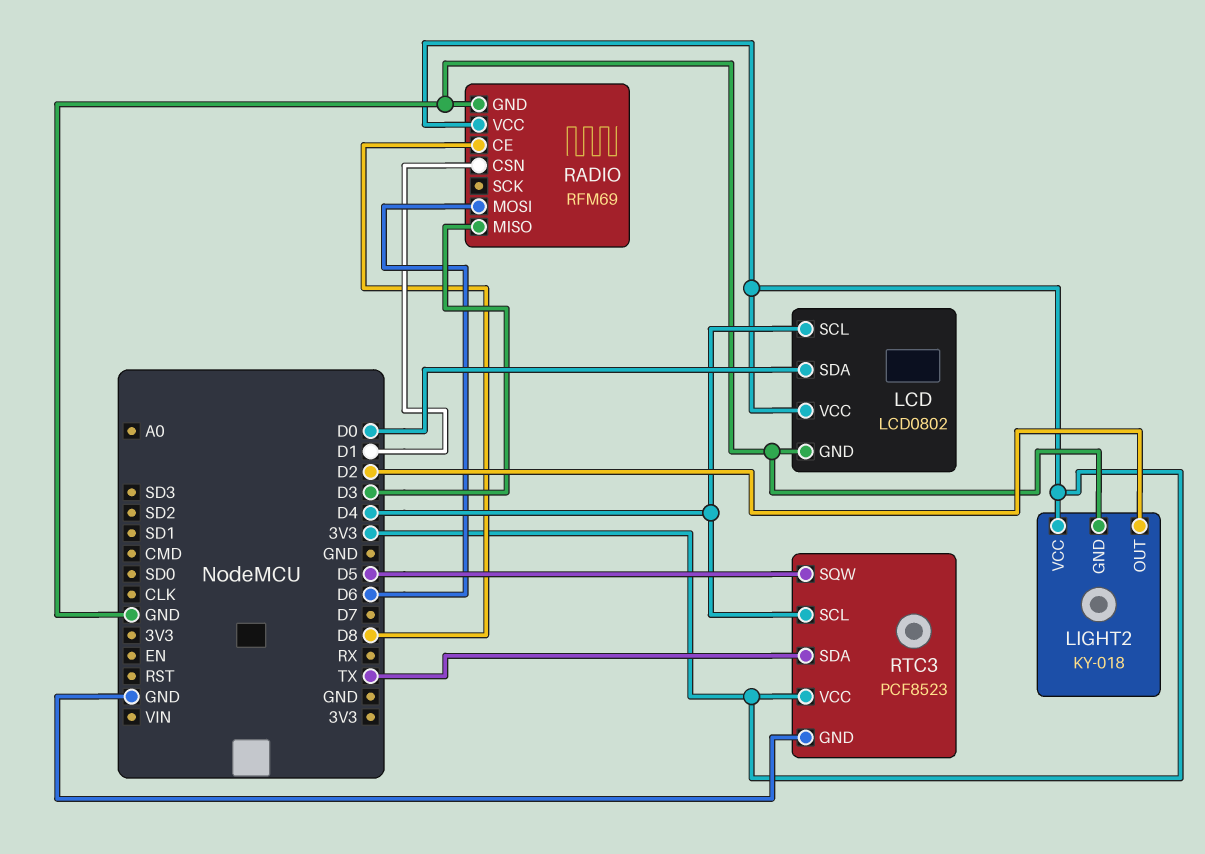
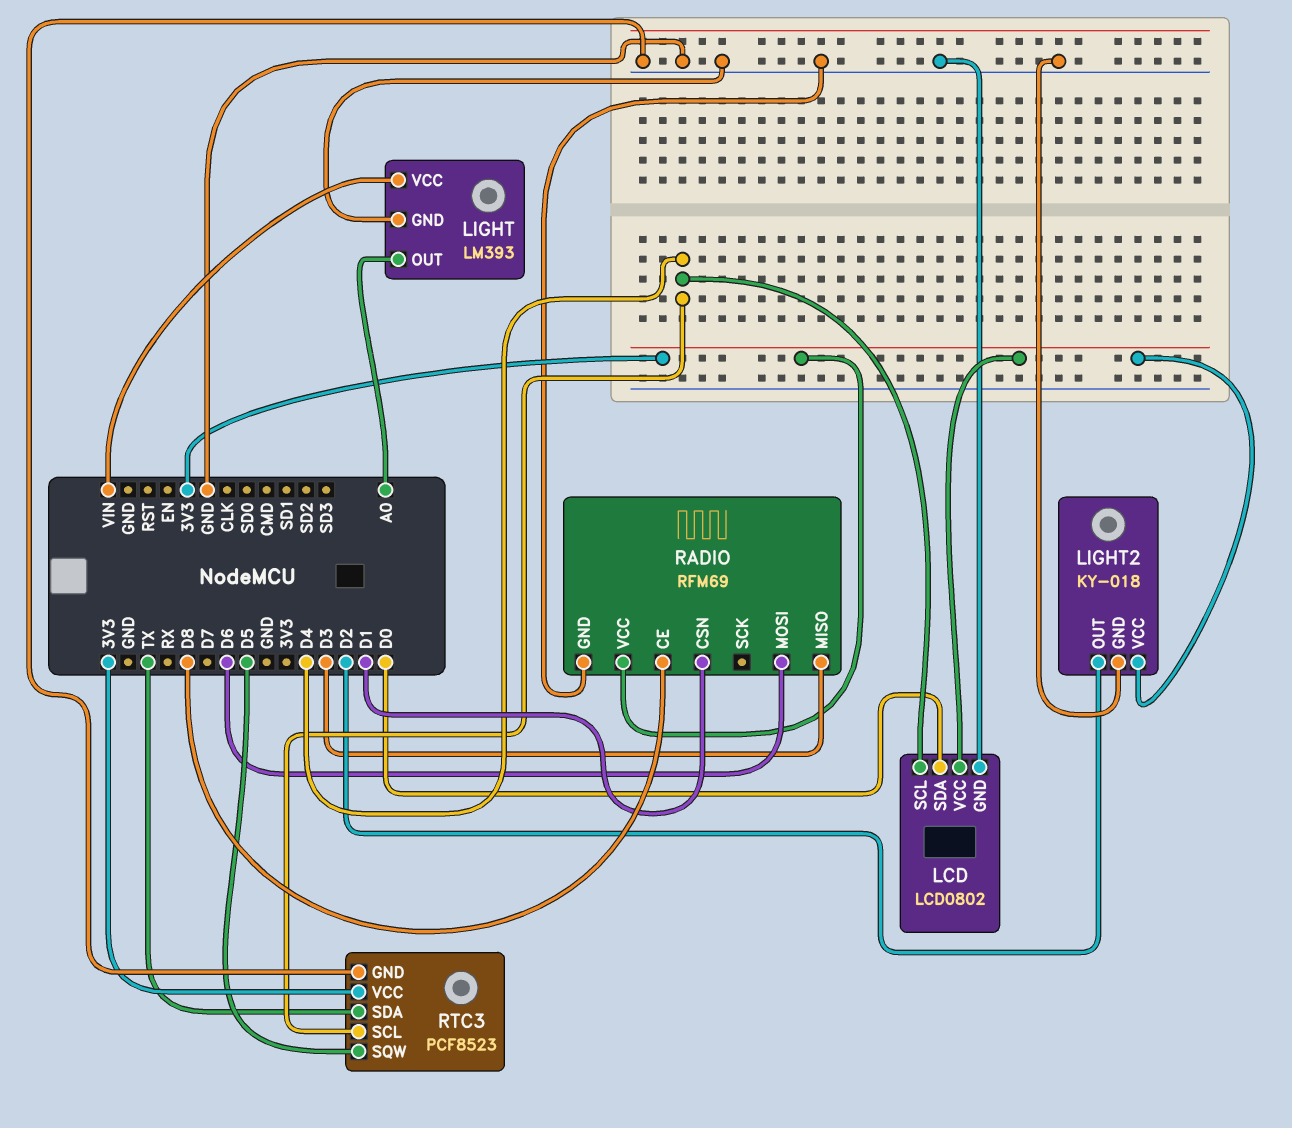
LIGHT: none -> LM393
LIGHT pin GND: none -> GND
LIGHT pin OUT: none -> A0
LIGHT pin VCC: none -> VIN

